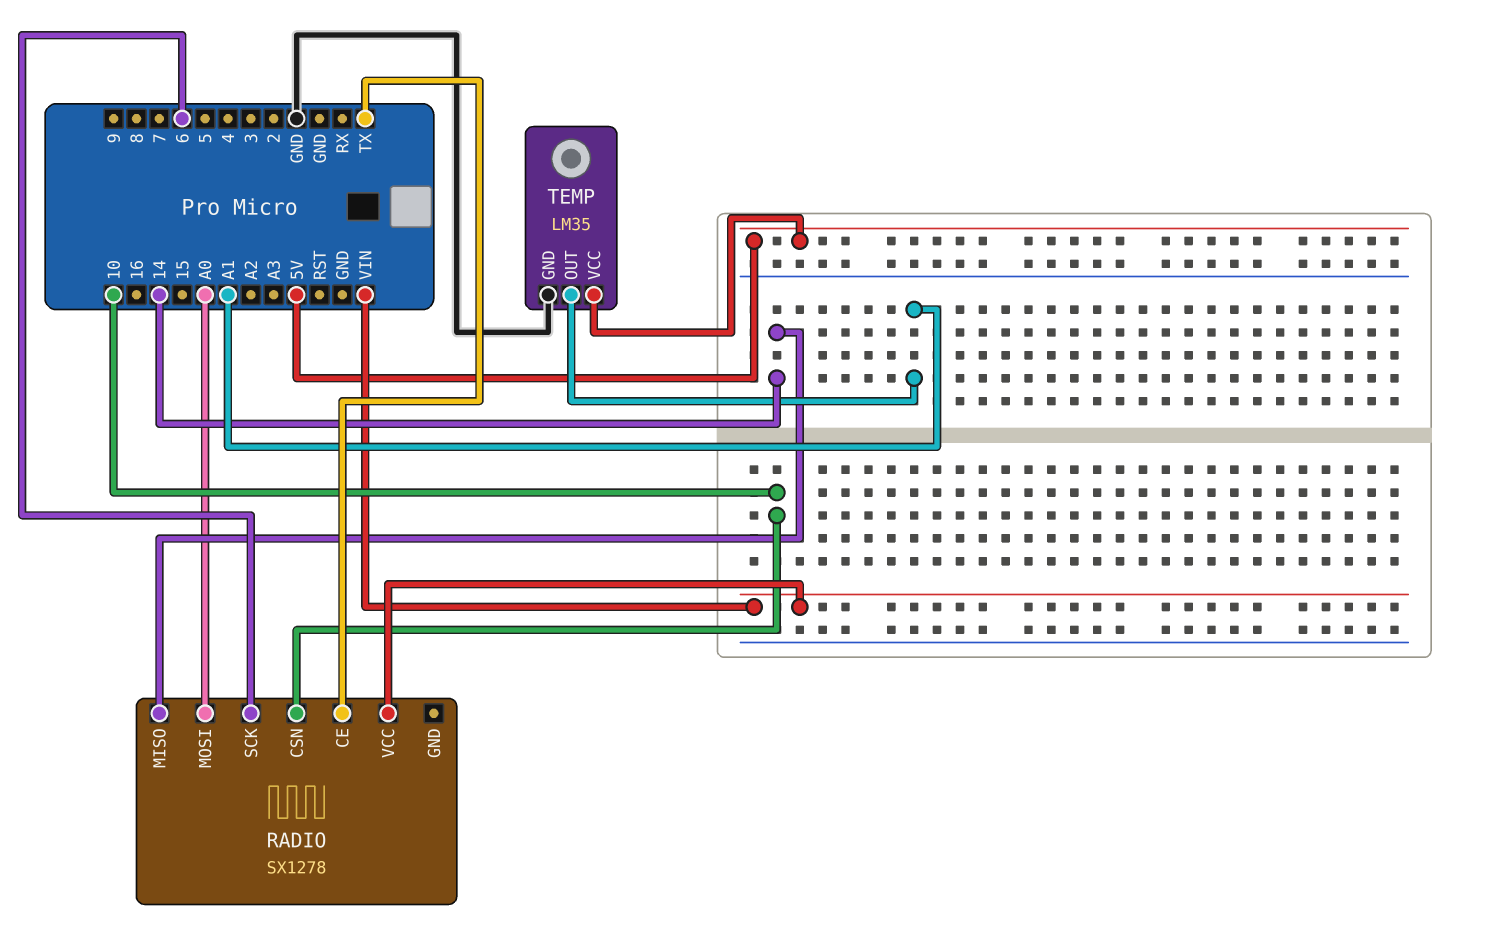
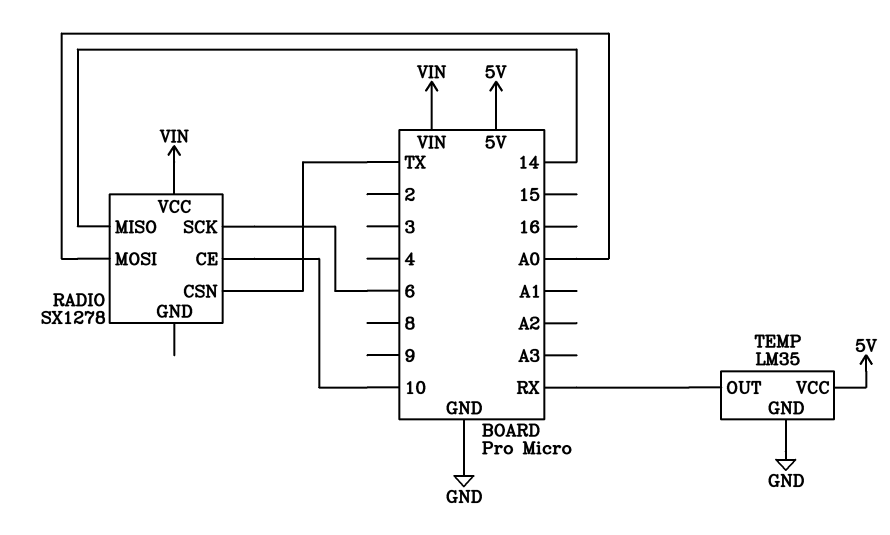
RADIO pin CE: TX -> 10
RADIO pin CSN: 10 -> TX
TEMP pin OUT: A1 -> RX

